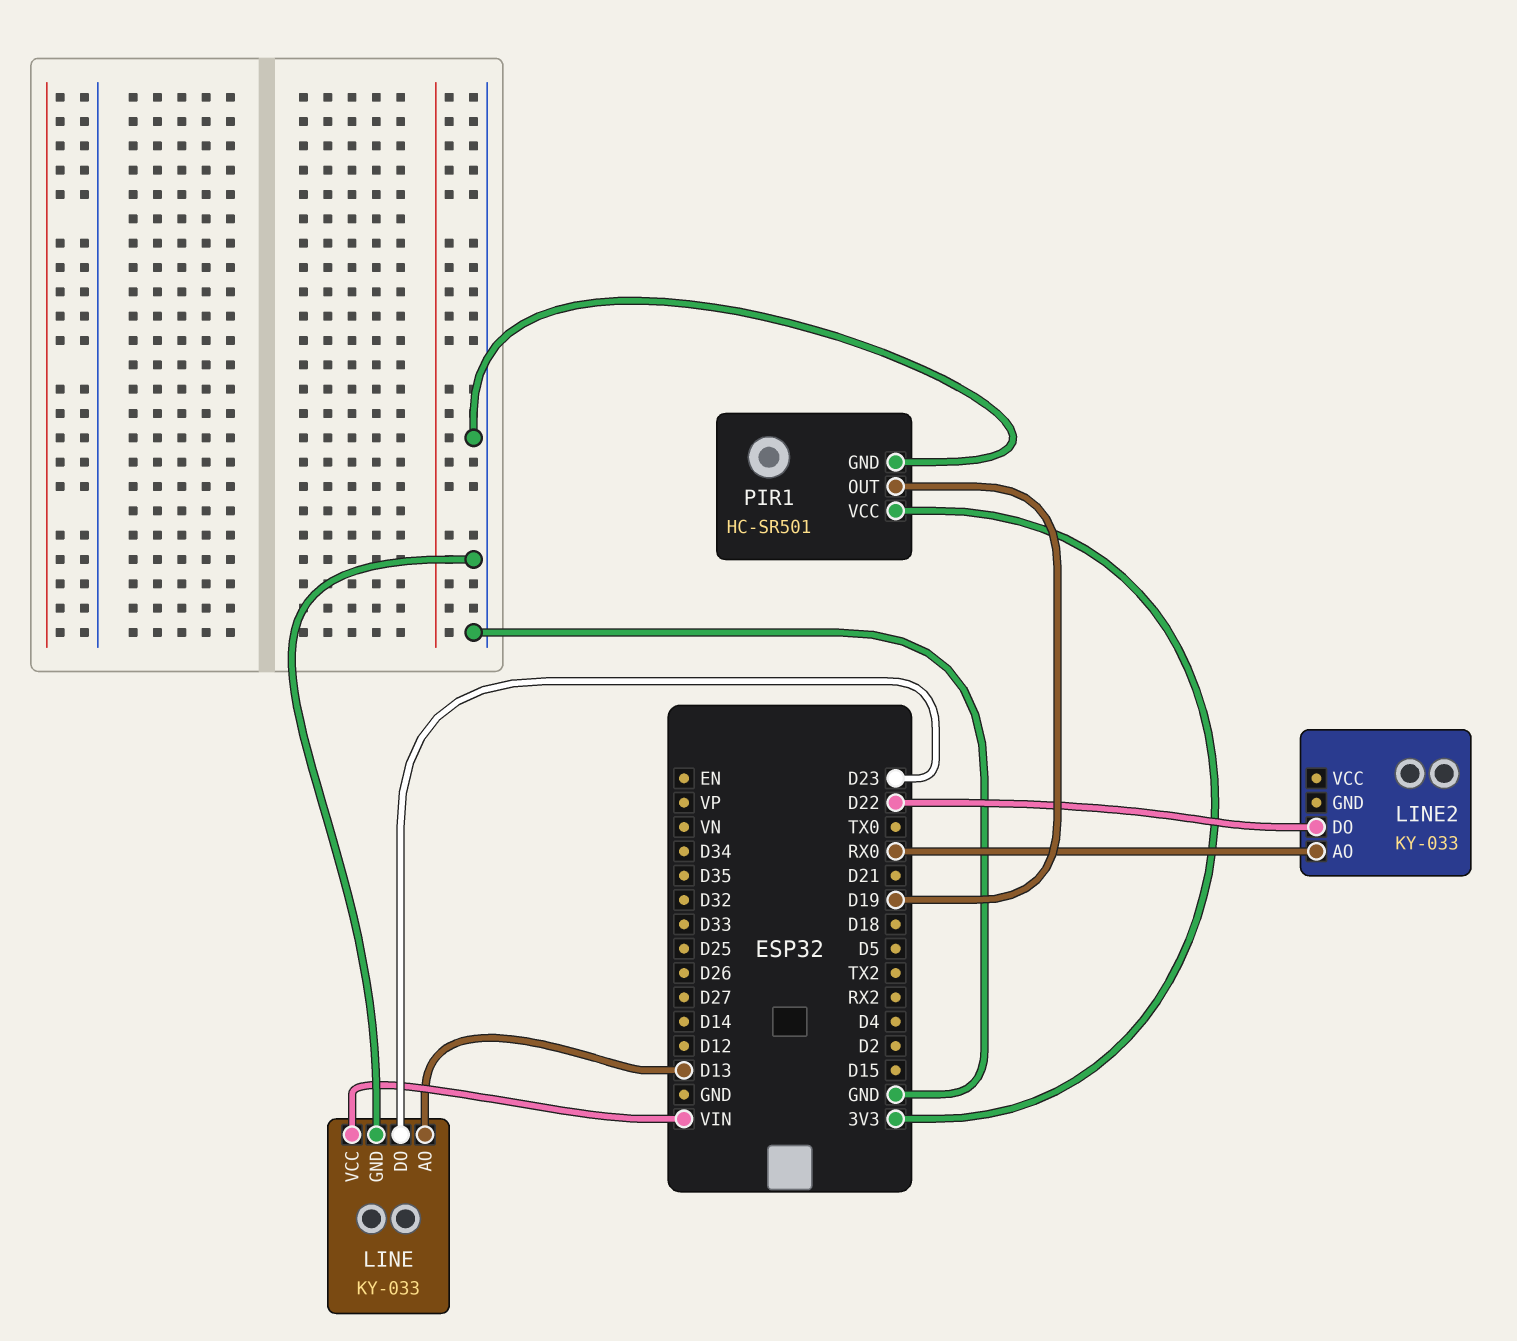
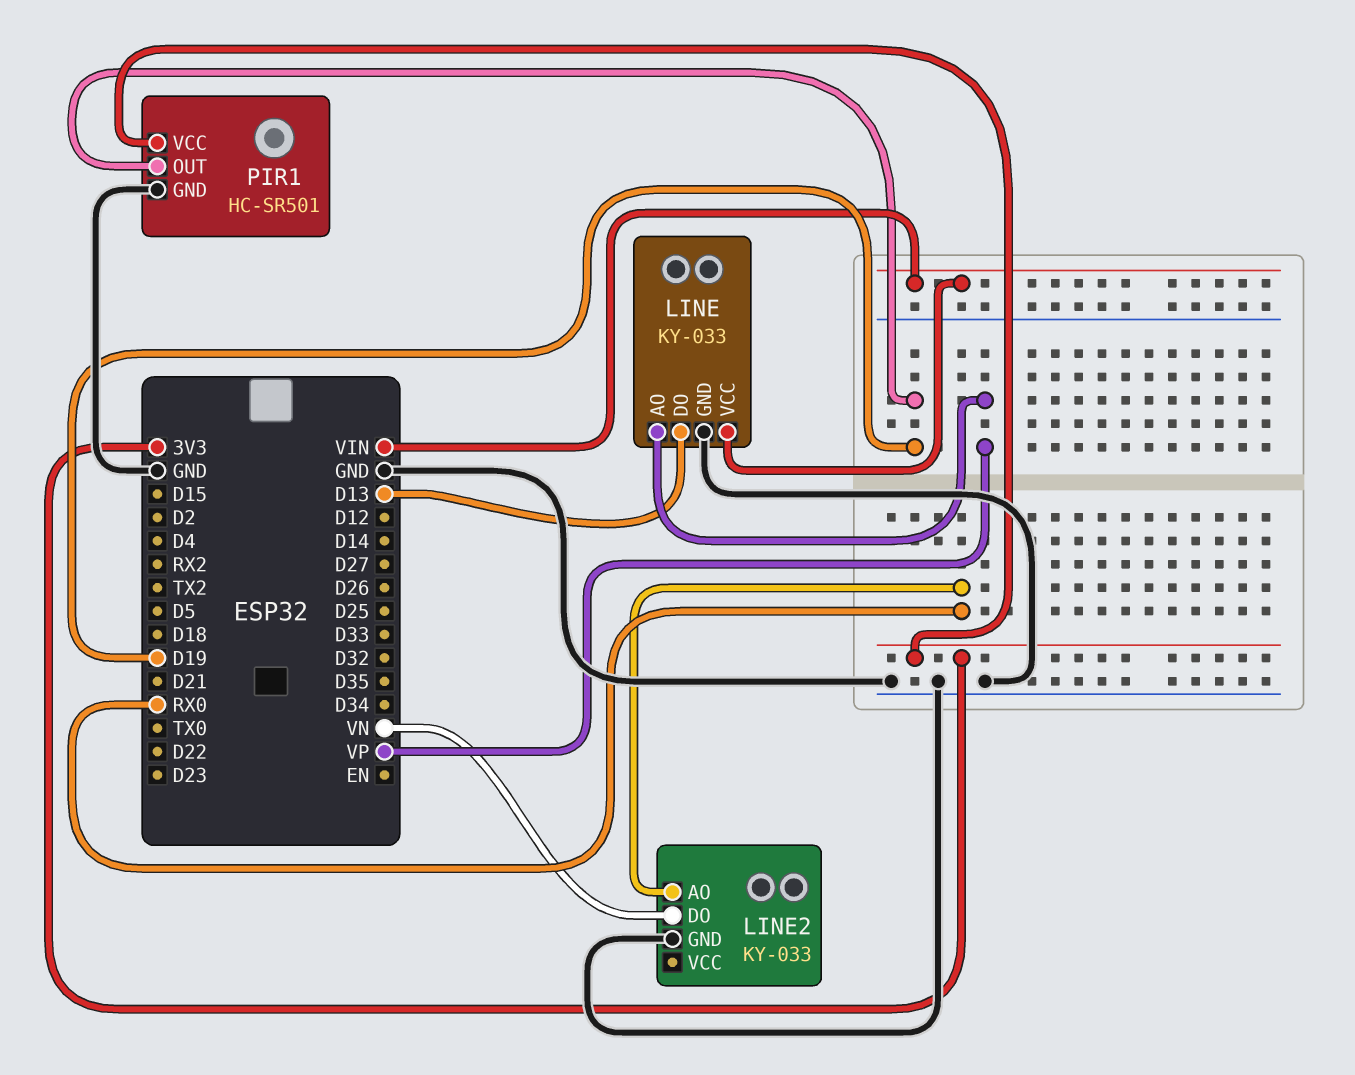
LINE pin AO: D13 -> VP
LINE pin DO: D23 -> D13
LINE2 pin DO: D22 -> VN
LINE2 pin GND: none -> GND

